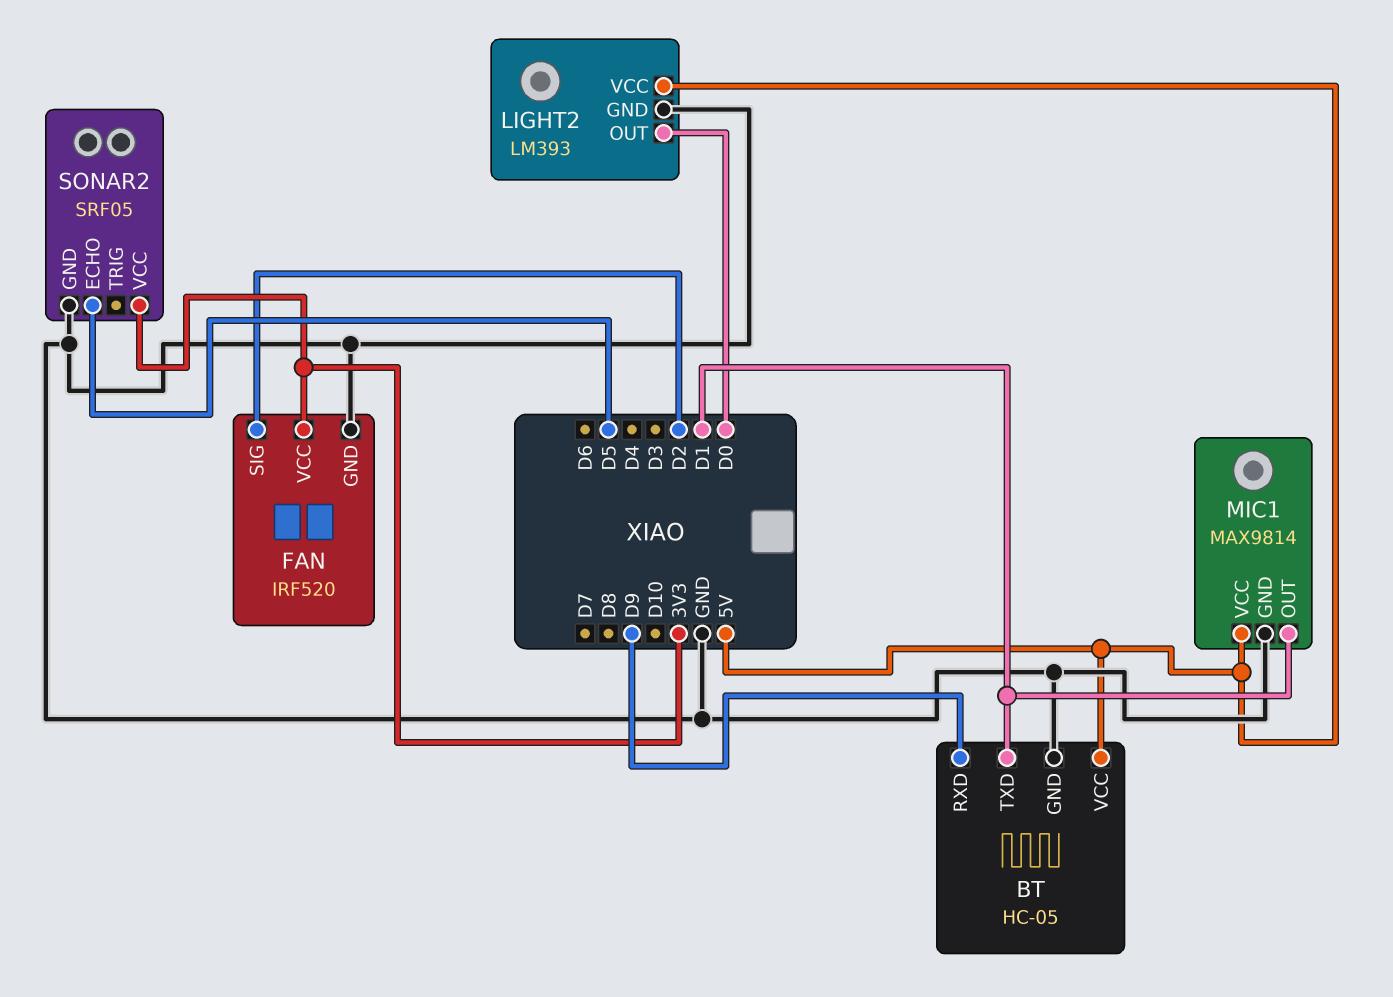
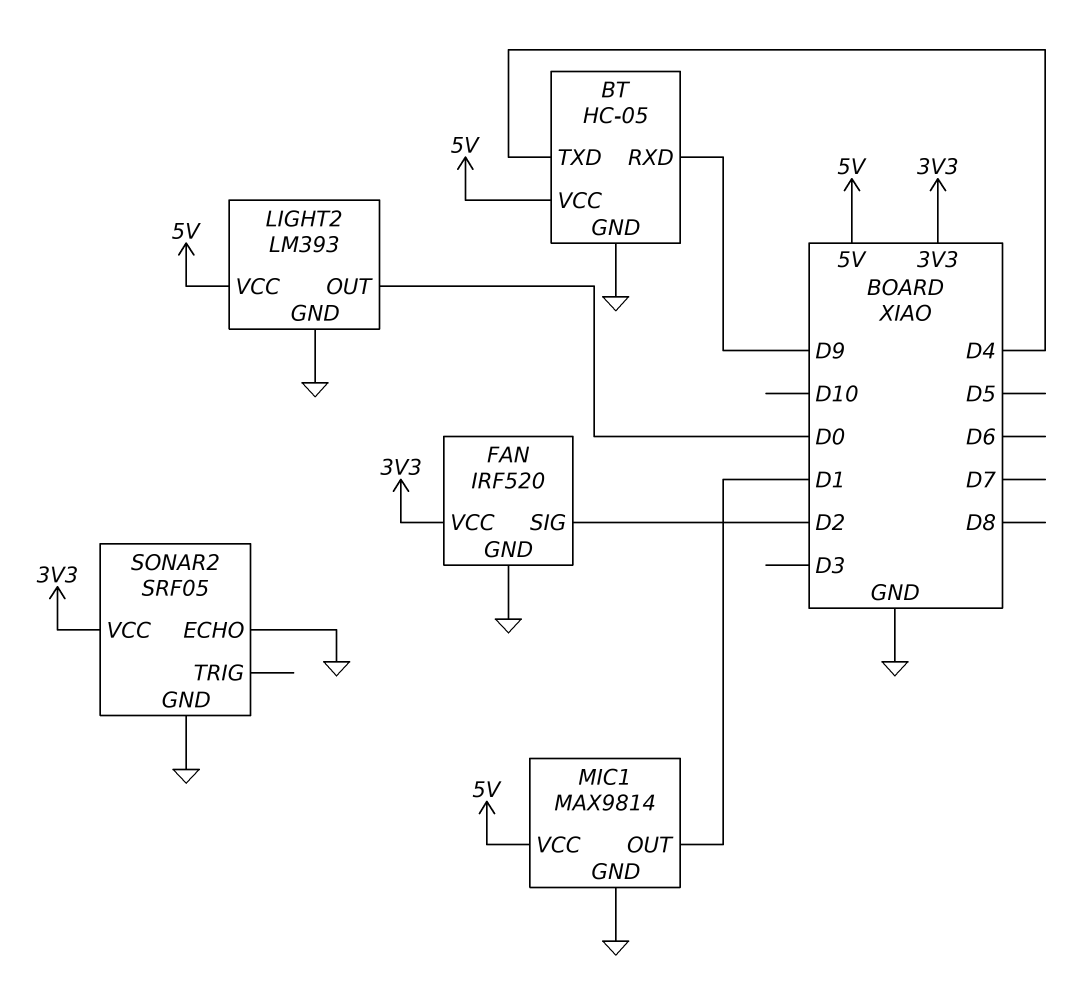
BT pin TXD: D1 -> D4
SONAR2 pin ECHO: D5 -> GND

